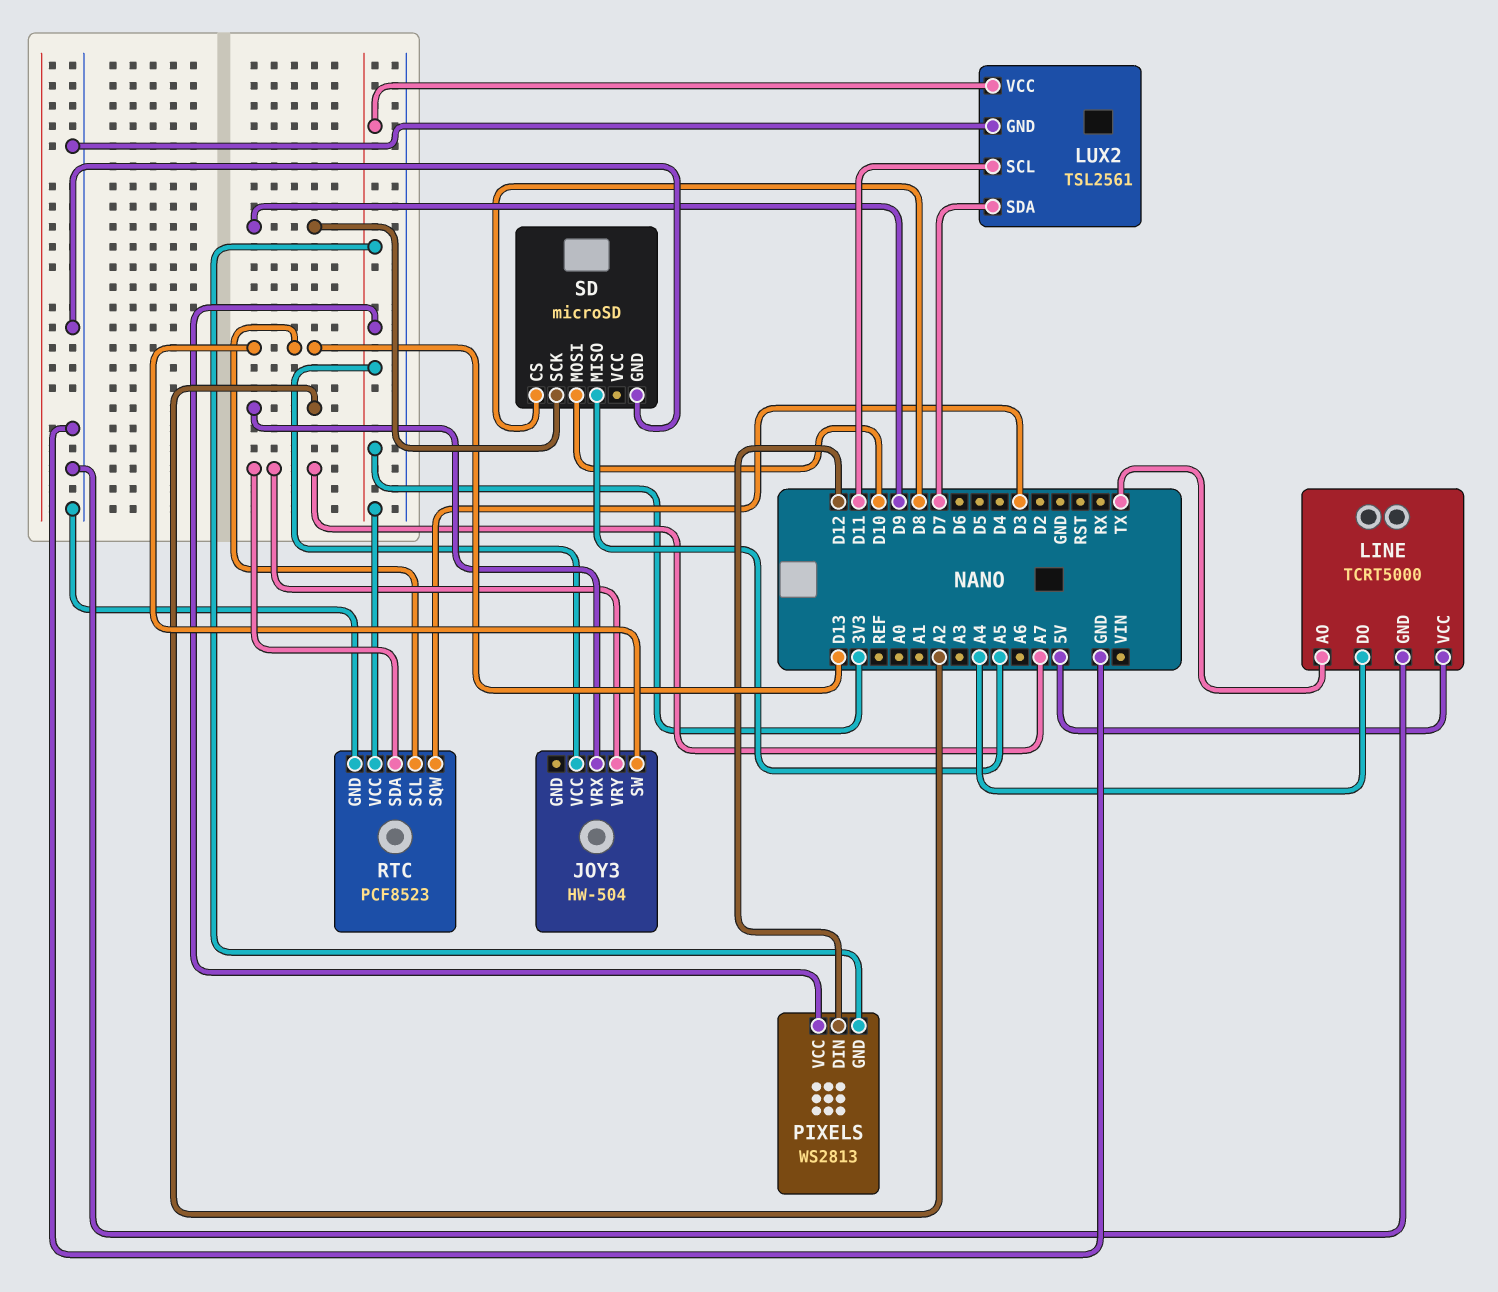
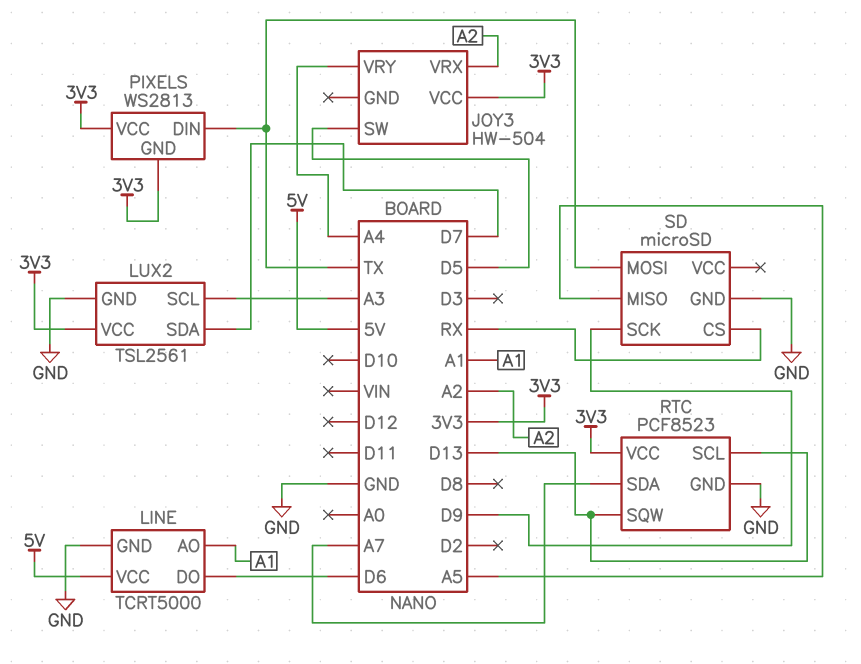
JOY3 pin SW: D13 -> D5
JOY3 pin VRY: A7 -> A4
LINE pin AO: TX -> A1
LINE pin DO: A4 -> D6
LUX2 pin SCL: D11 -> A3
PIXELS pin DIN: D12 -> TX
RTC pin SQW: D3 -> D13
SD pin CS: D8 -> RX
SD pin MOSI: D10 -> TX

